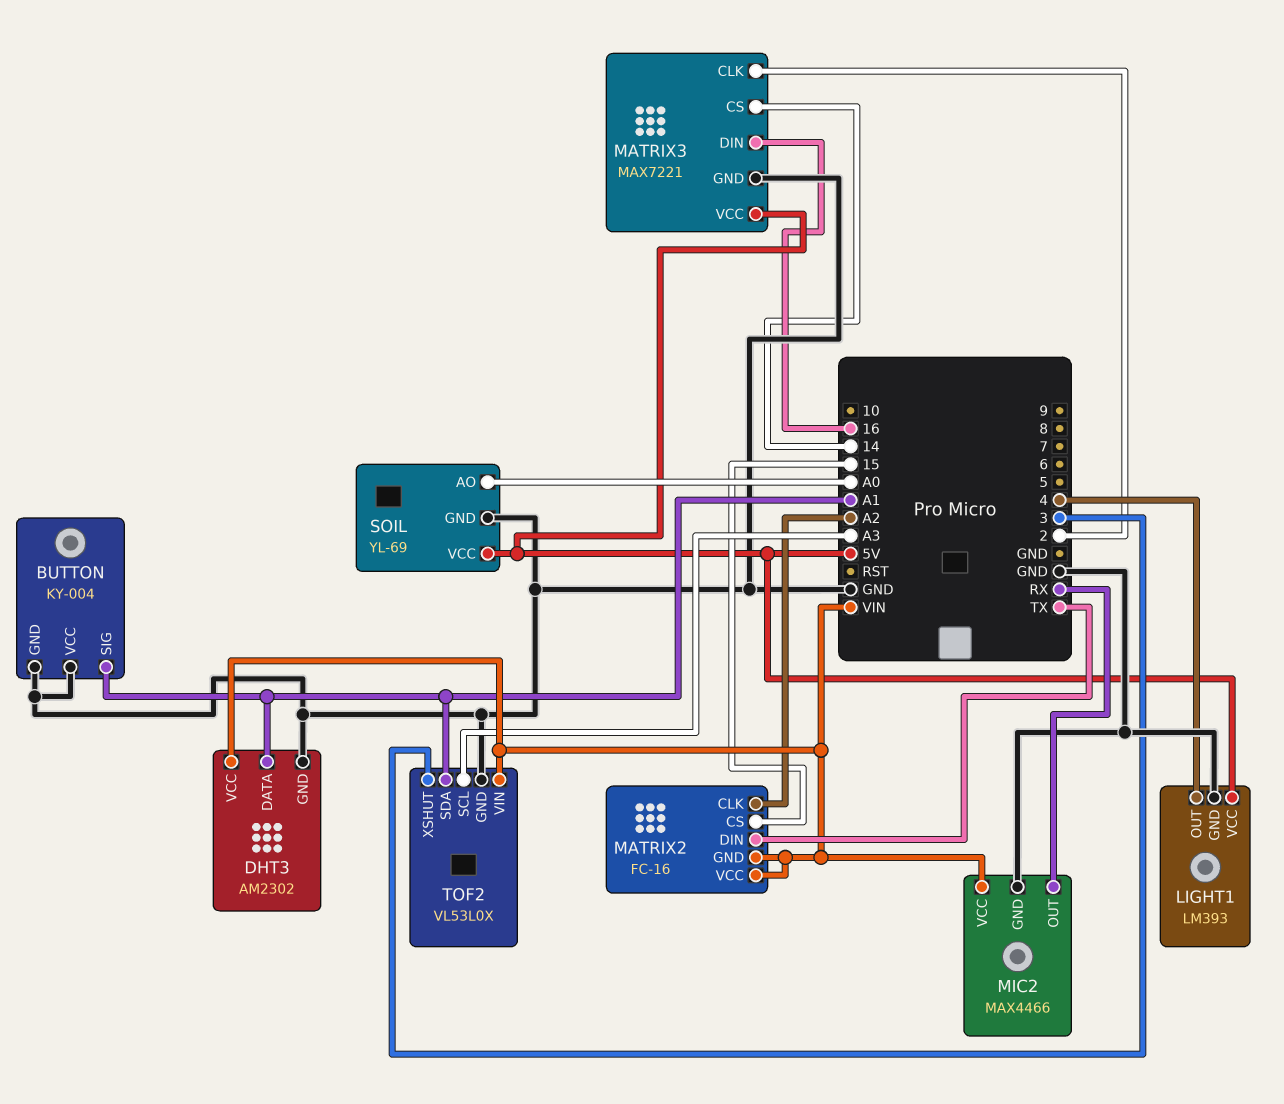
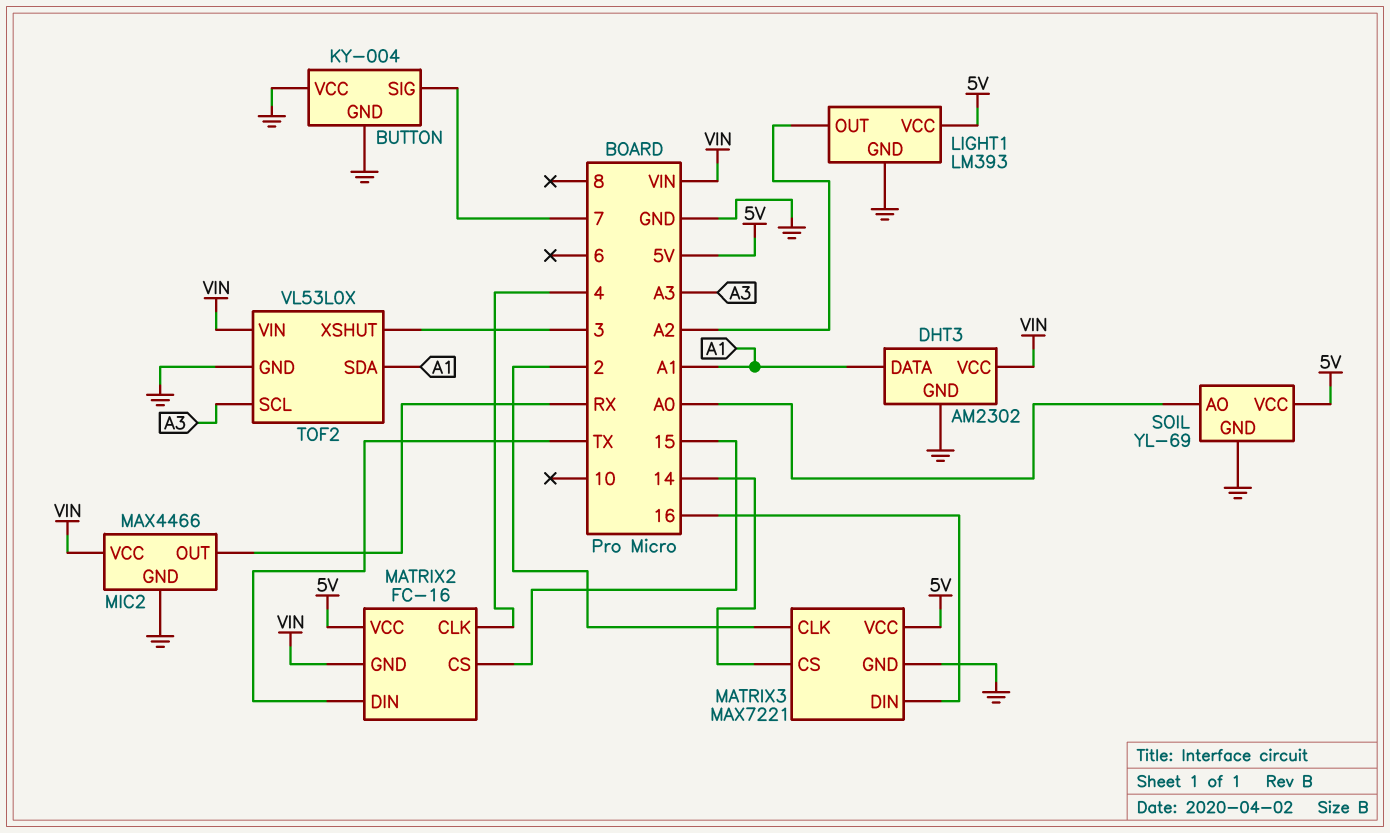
BUTTON pin SIG: A1 -> 7
LIGHT1 pin OUT: 4 -> A2
MATRIX2 pin CLK: A2 -> 4
MATRIX2 pin VCC: VIN -> 5V

